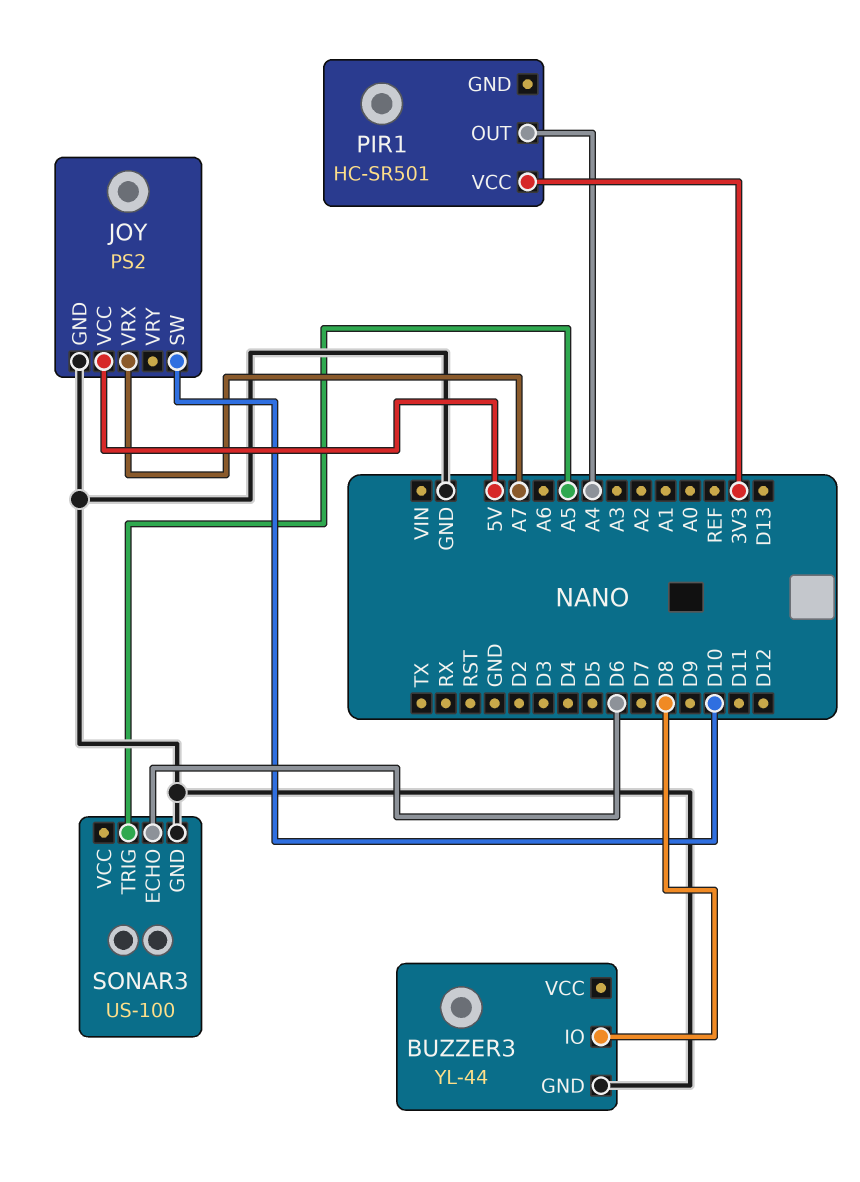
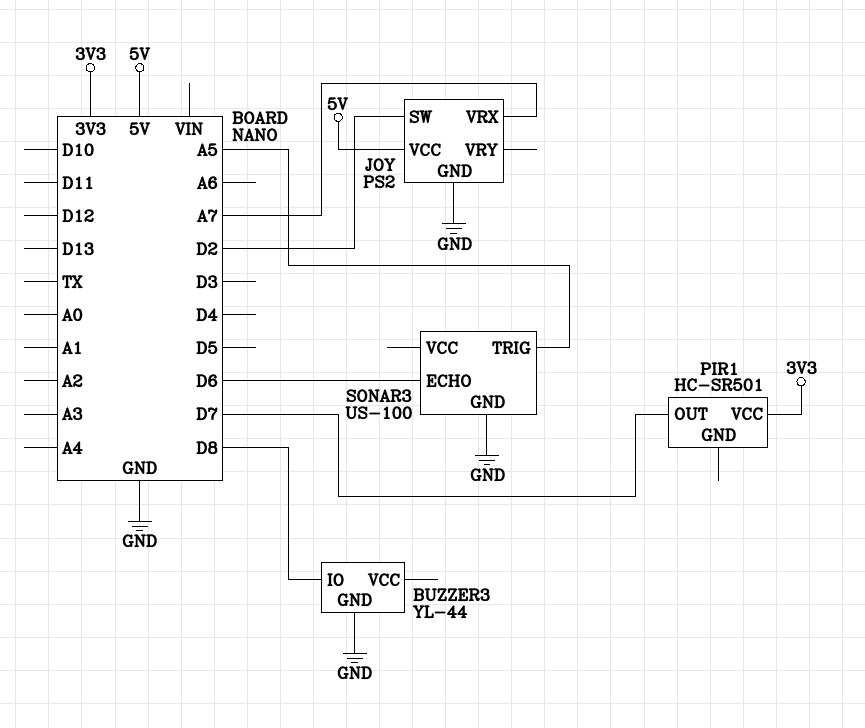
JOY pin SW: D10 -> D2
PIR1 pin OUT: A4 -> D7

